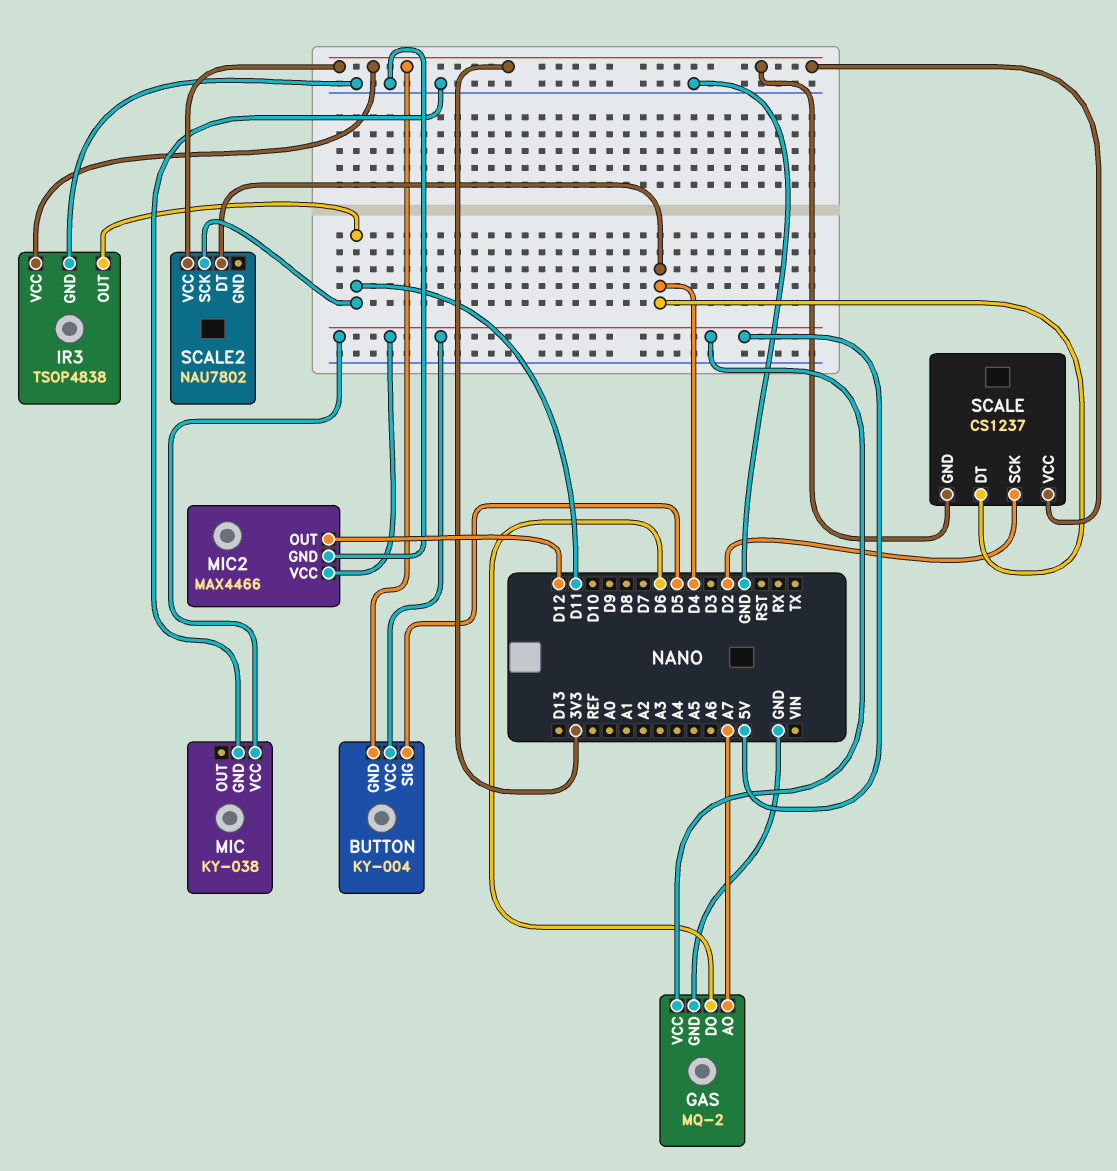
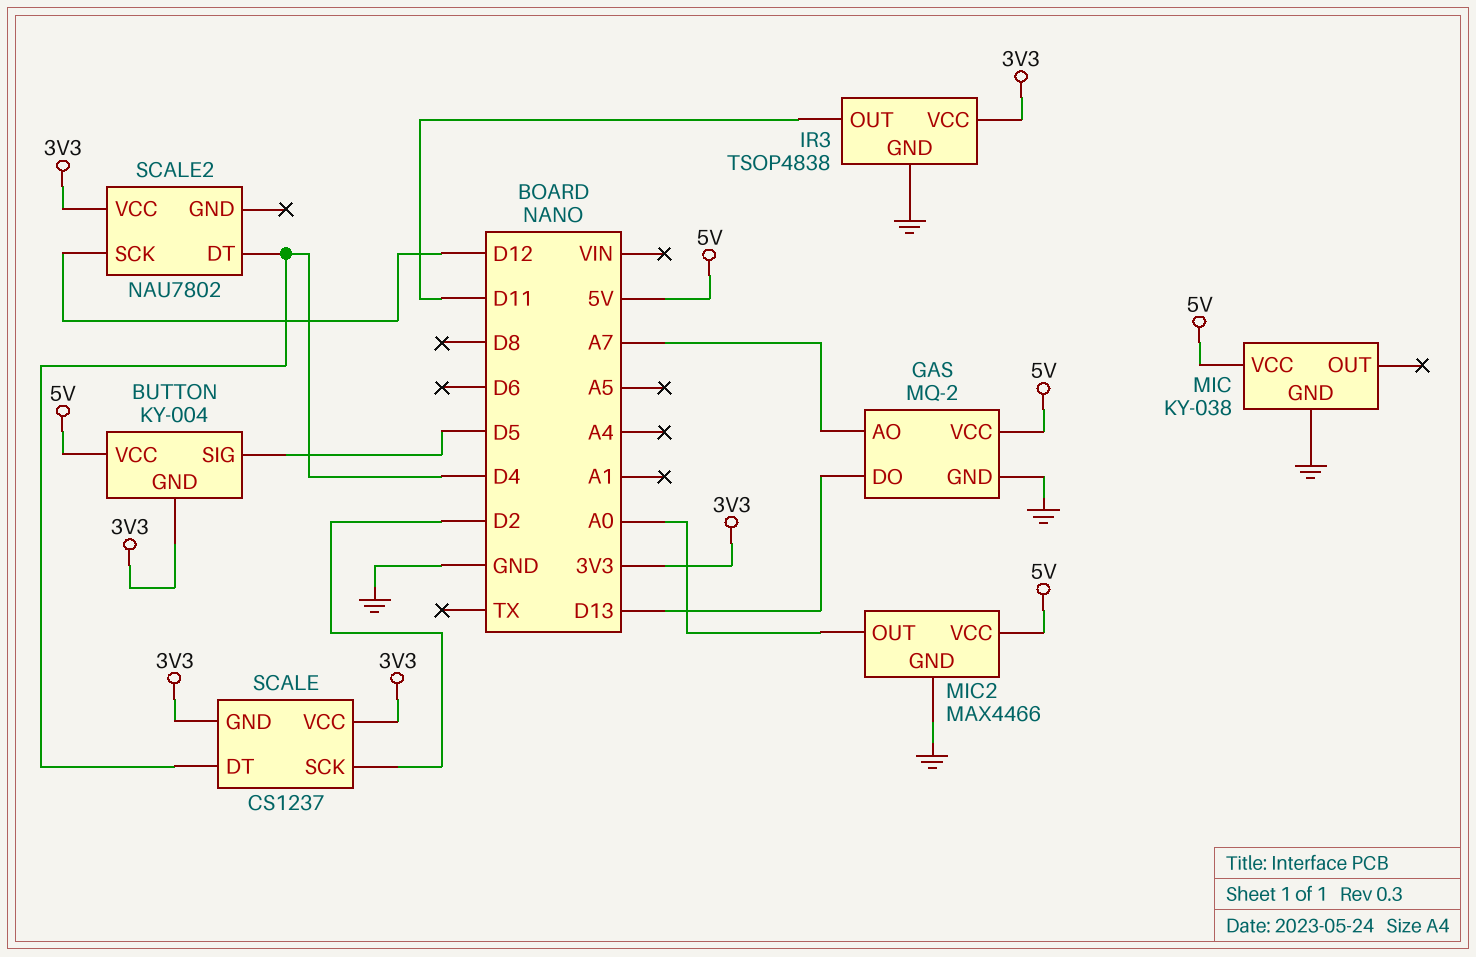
GAS pin DO: D6 -> D13
MIC2 pin OUT: D12 -> A0
SCALE2 pin SCK: D11 -> D12

